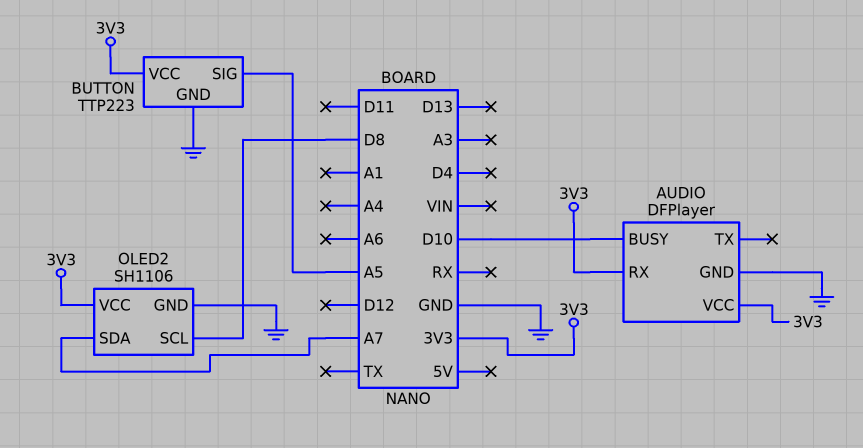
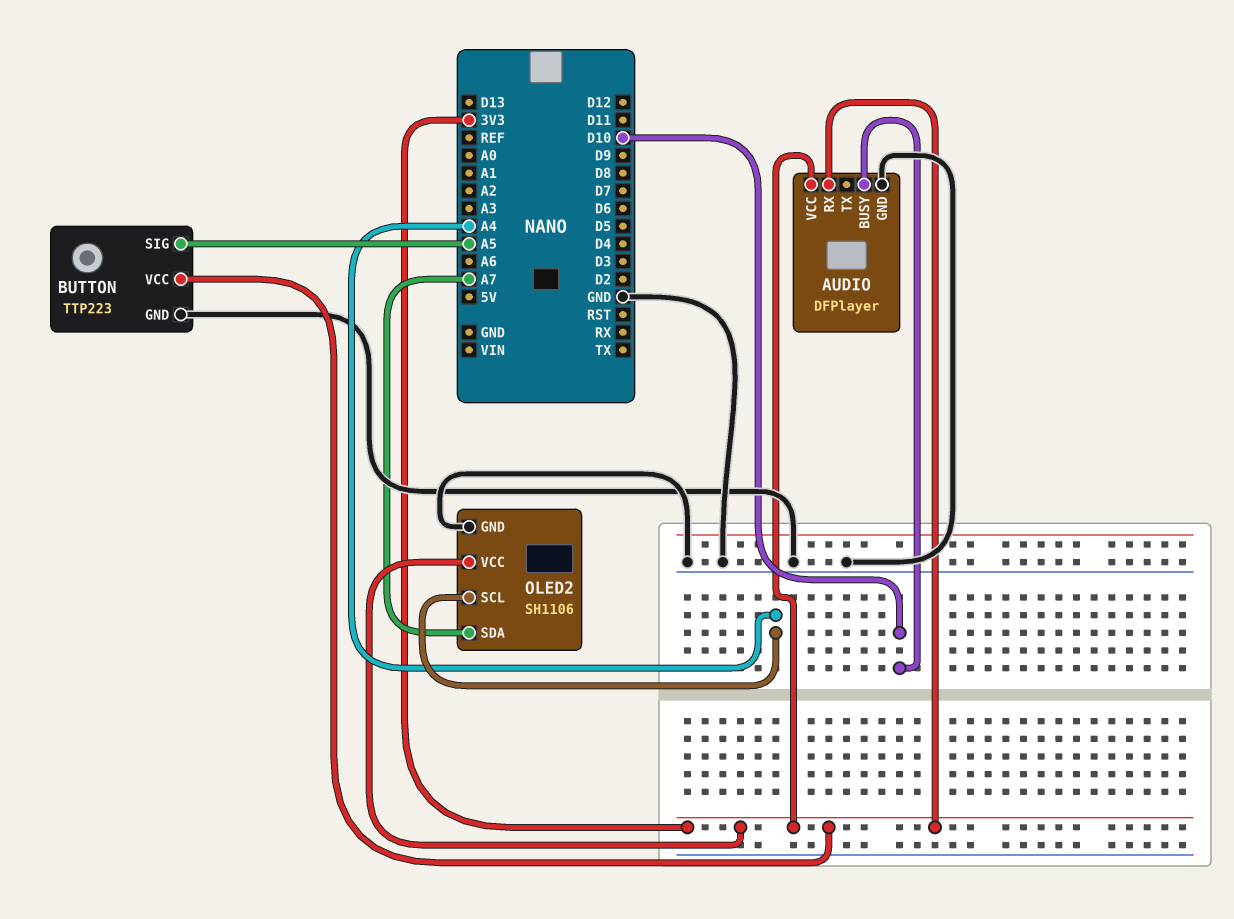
OLED2 pin SCL: D8 -> A4

